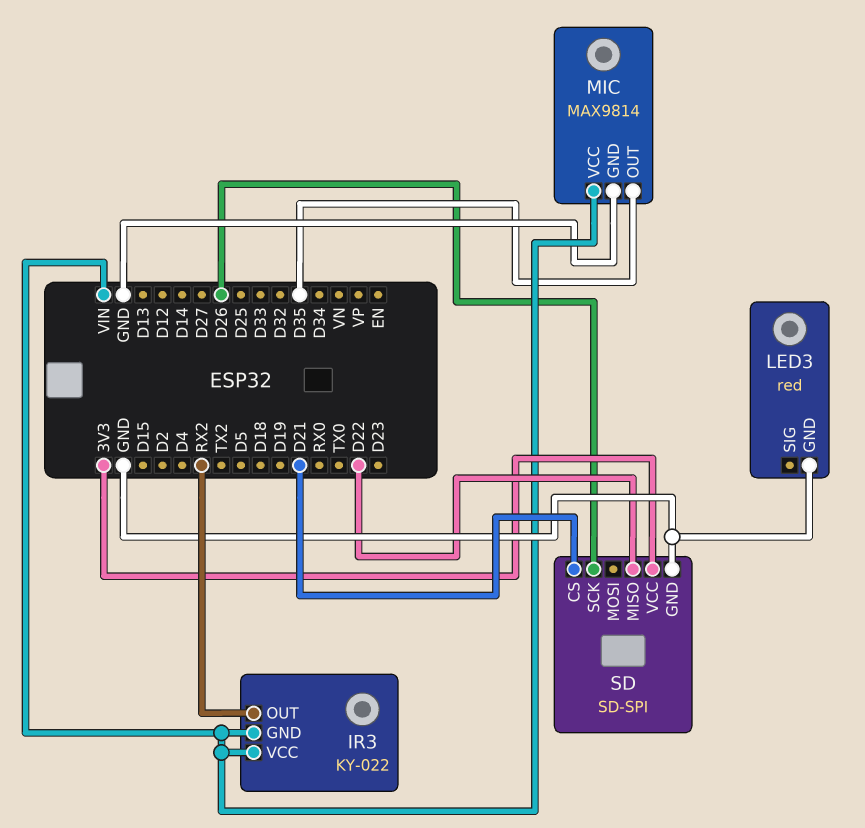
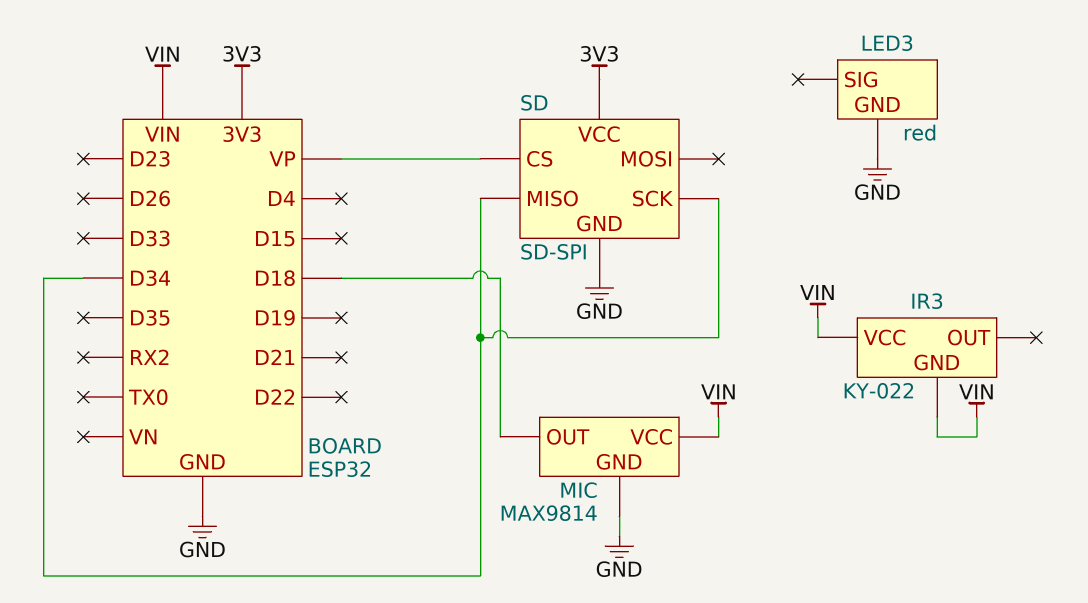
IR3 pin OUT: RX2 -> none
MIC pin OUT: D35 -> D18
SD pin CS: D21 -> VP
SD pin MISO: D22 -> D34
SD pin SCK: D26 -> D34

